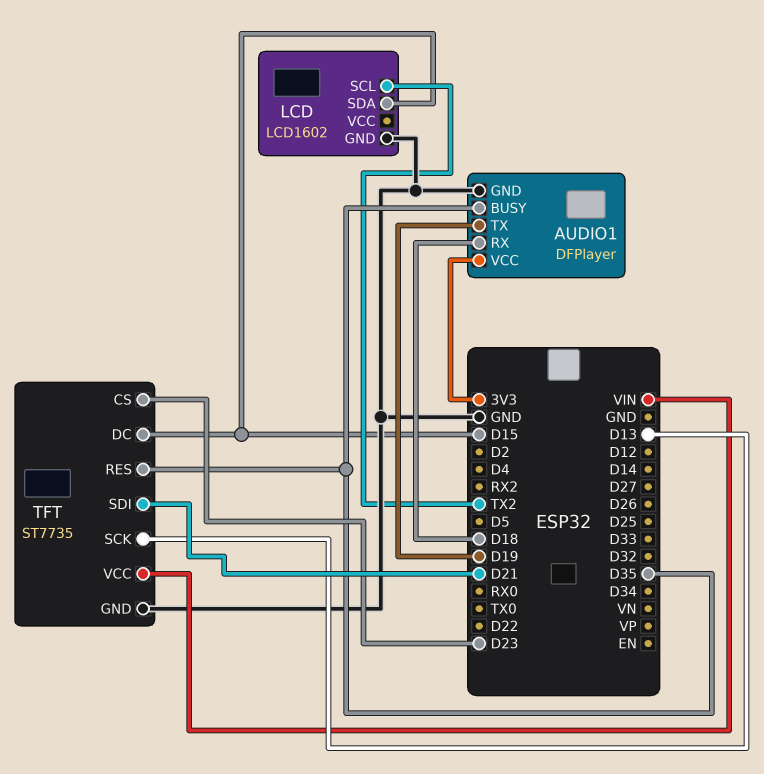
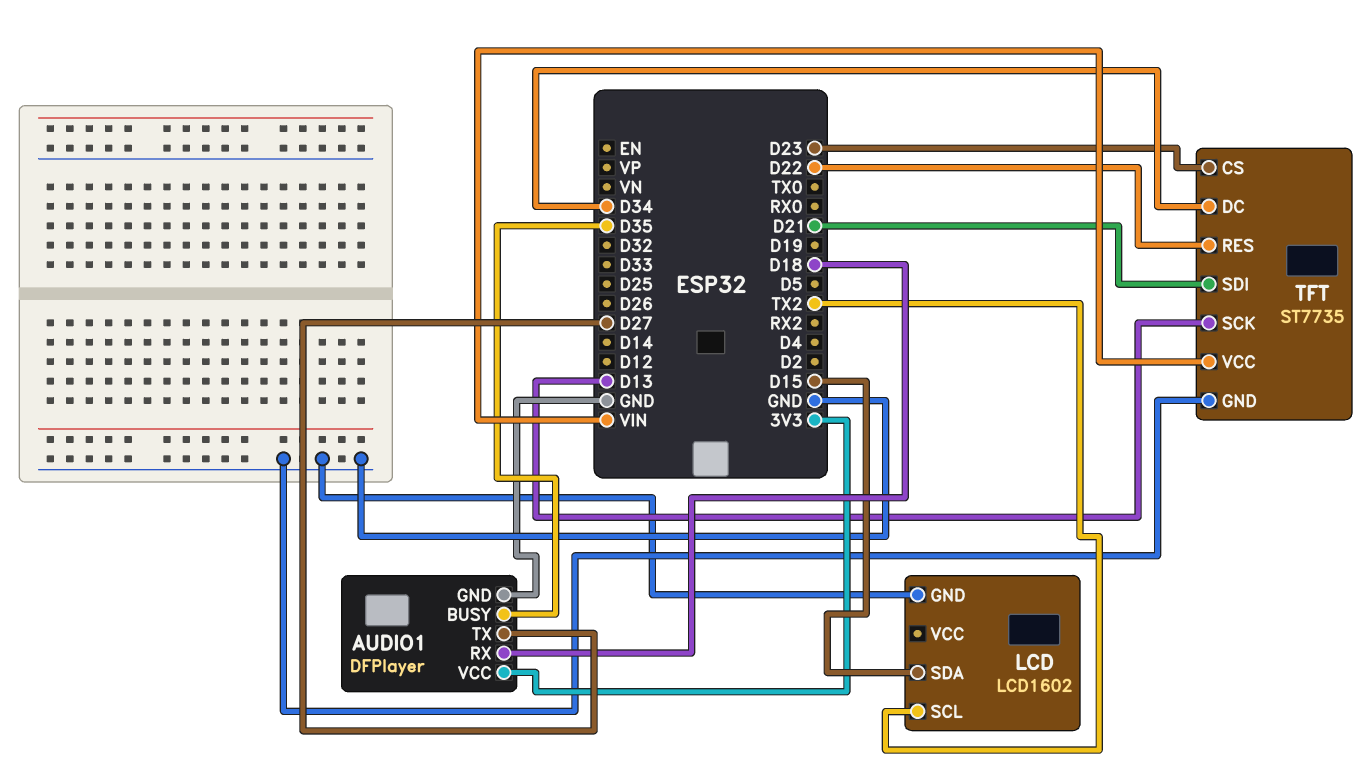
AUDIO1 pin TX: D19 -> D27
TFT pin DC: D15 -> D34
TFT pin RES: D35 -> D22

